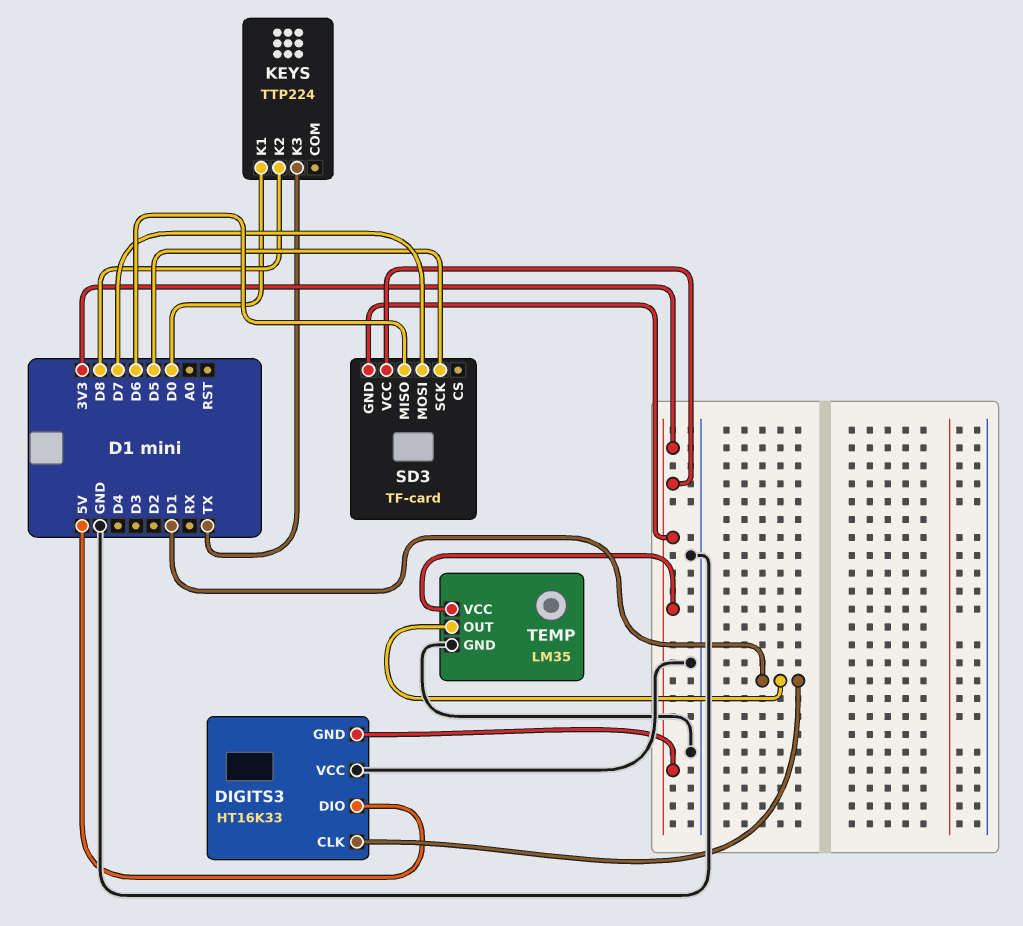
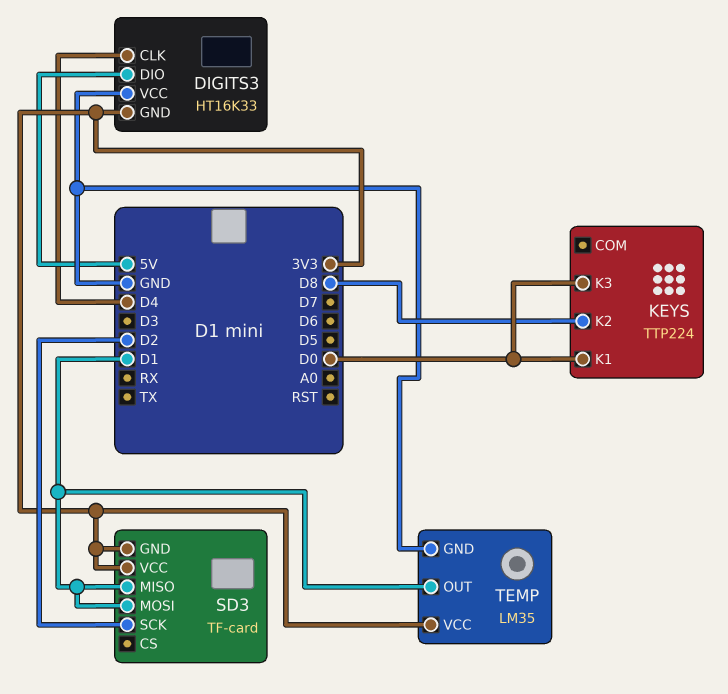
DIGITS3 pin CLK: D1 -> D4
KEYS pin K3: TX -> D0
SD3 pin MISO: D6 -> D1
SD3 pin MOSI: D7 -> D1
SD3 pin SCK: D5 -> D2

